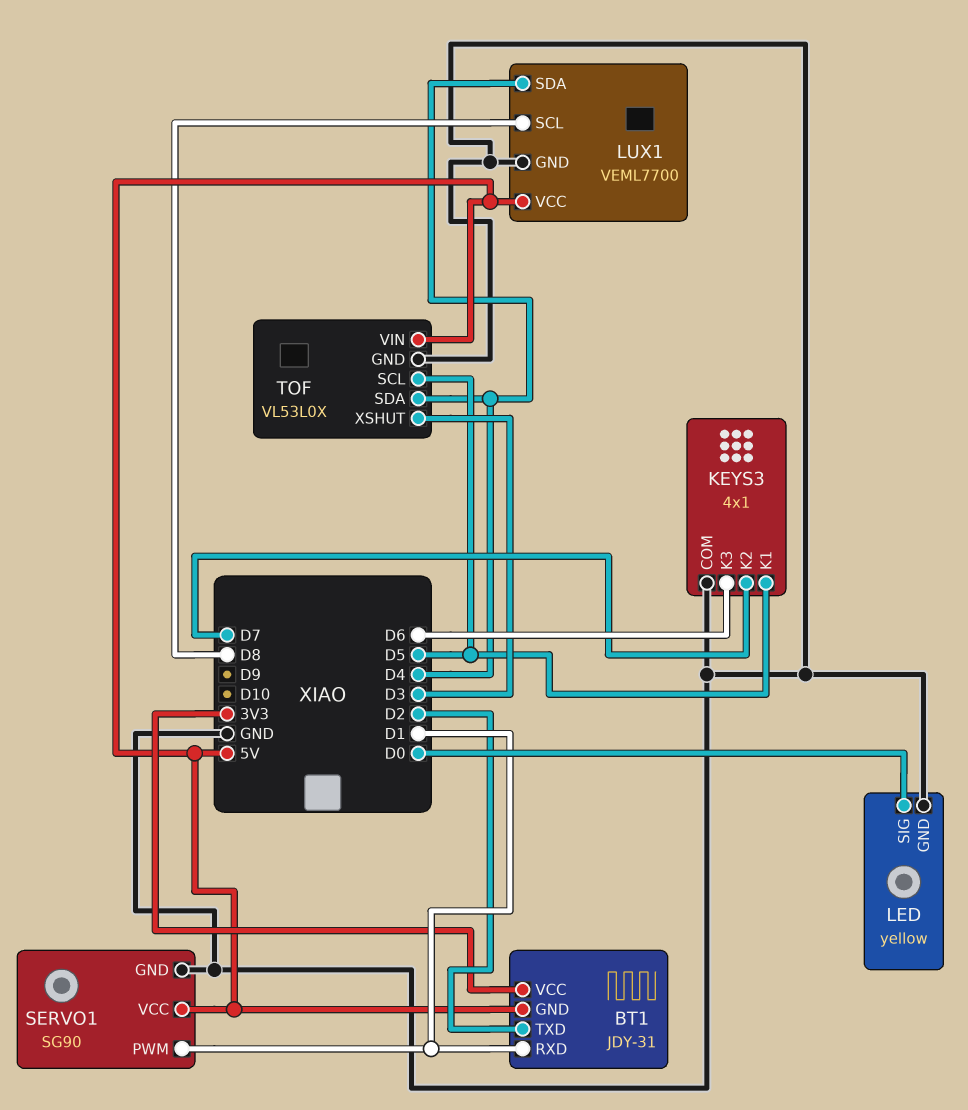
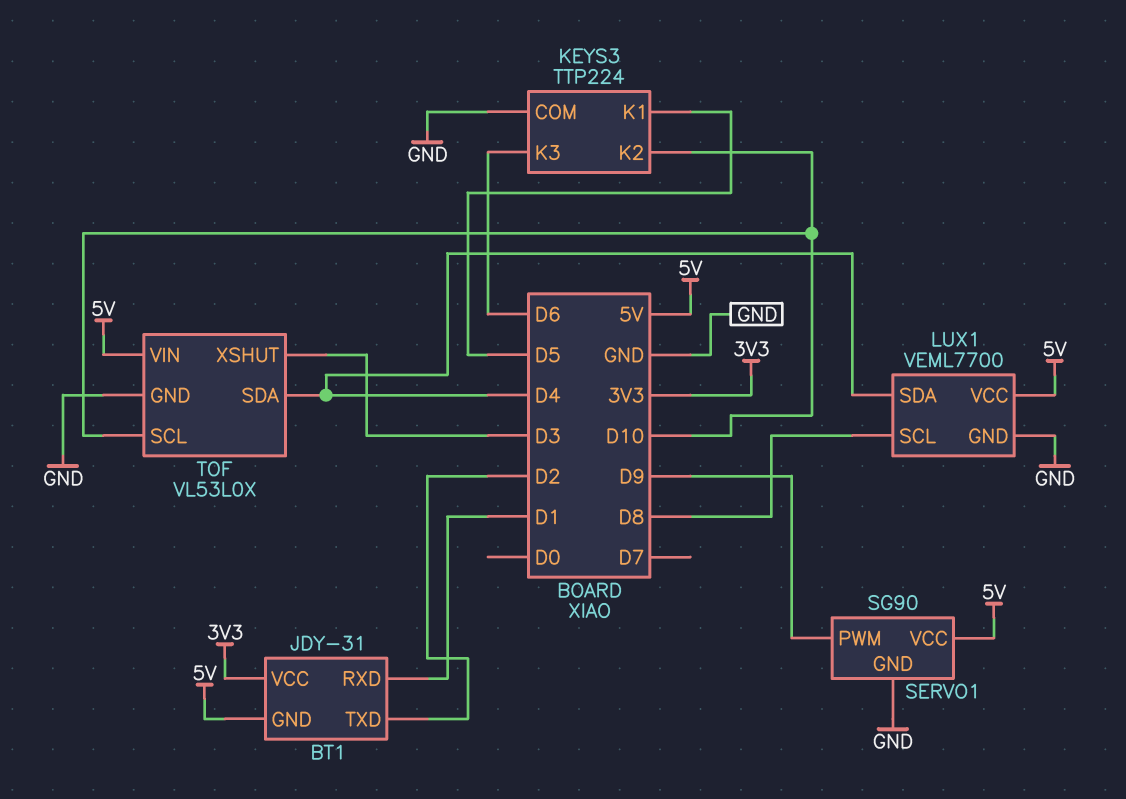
KEYS3: 4x1 -> TTP224
KEYS3 pin K2: D7 -> D10
LED: yellow -> none
LED pin GND: GND -> none
LED pin SIG: D0 -> none
SERVO1 pin PWM: D1 -> D9
TOF pin SCL: D5 -> D10

